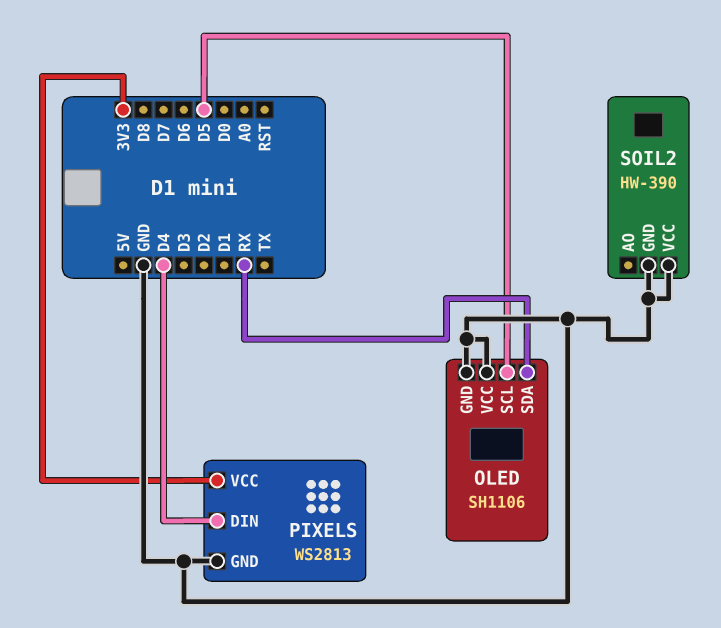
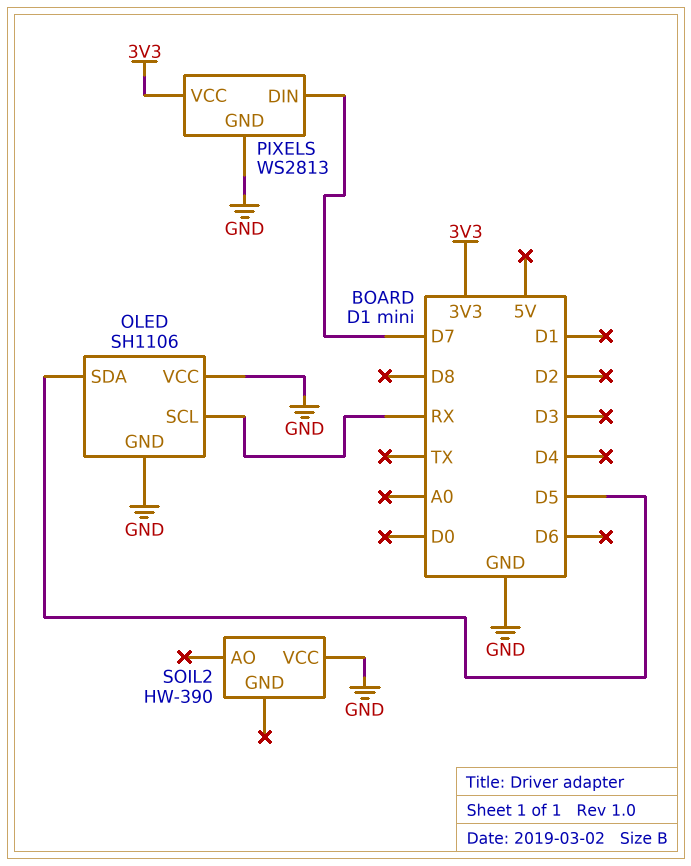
OLED pin SCL: D5 -> RX
OLED pin SDA: RX -> D5
PIXELS pin DIN: D4 -> D7
SOIL2 pin GND: GND -> none

